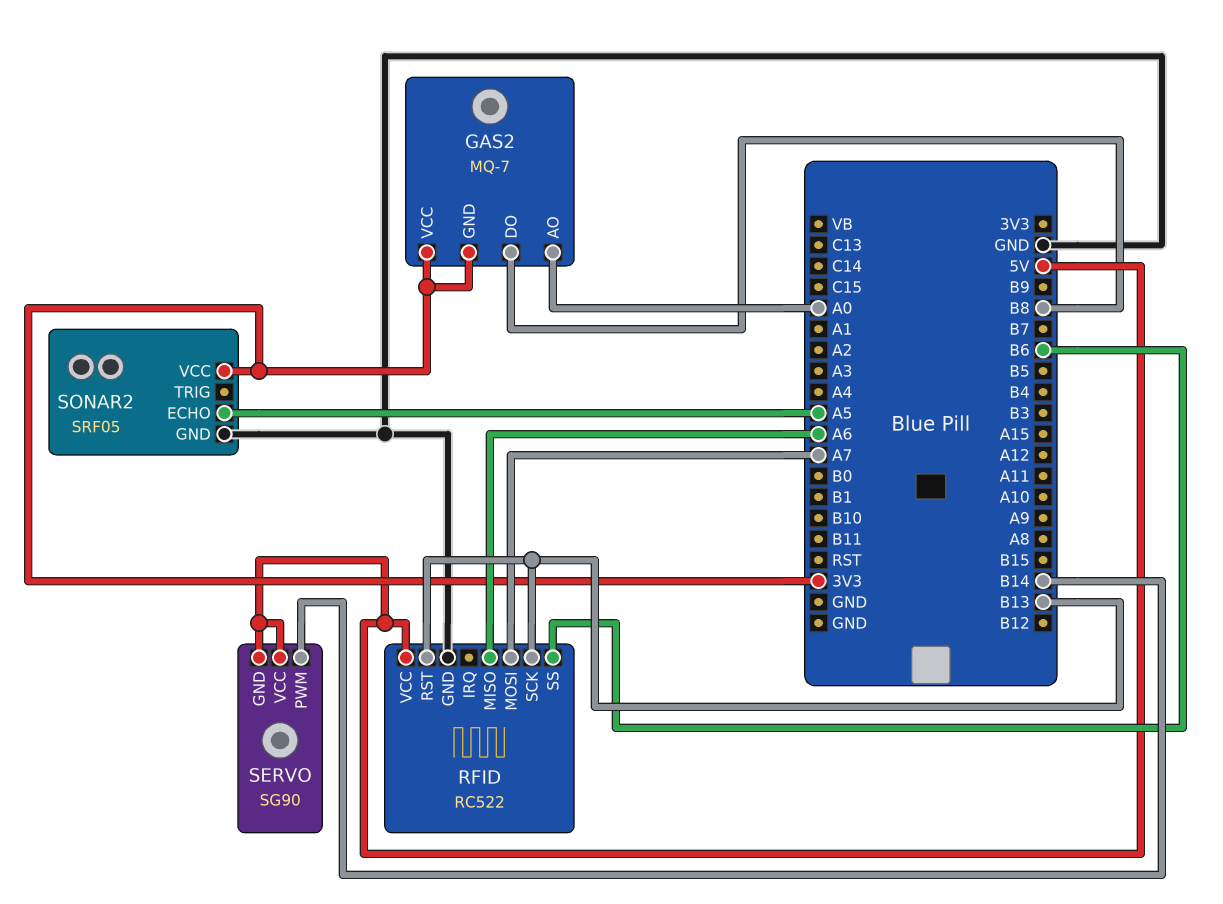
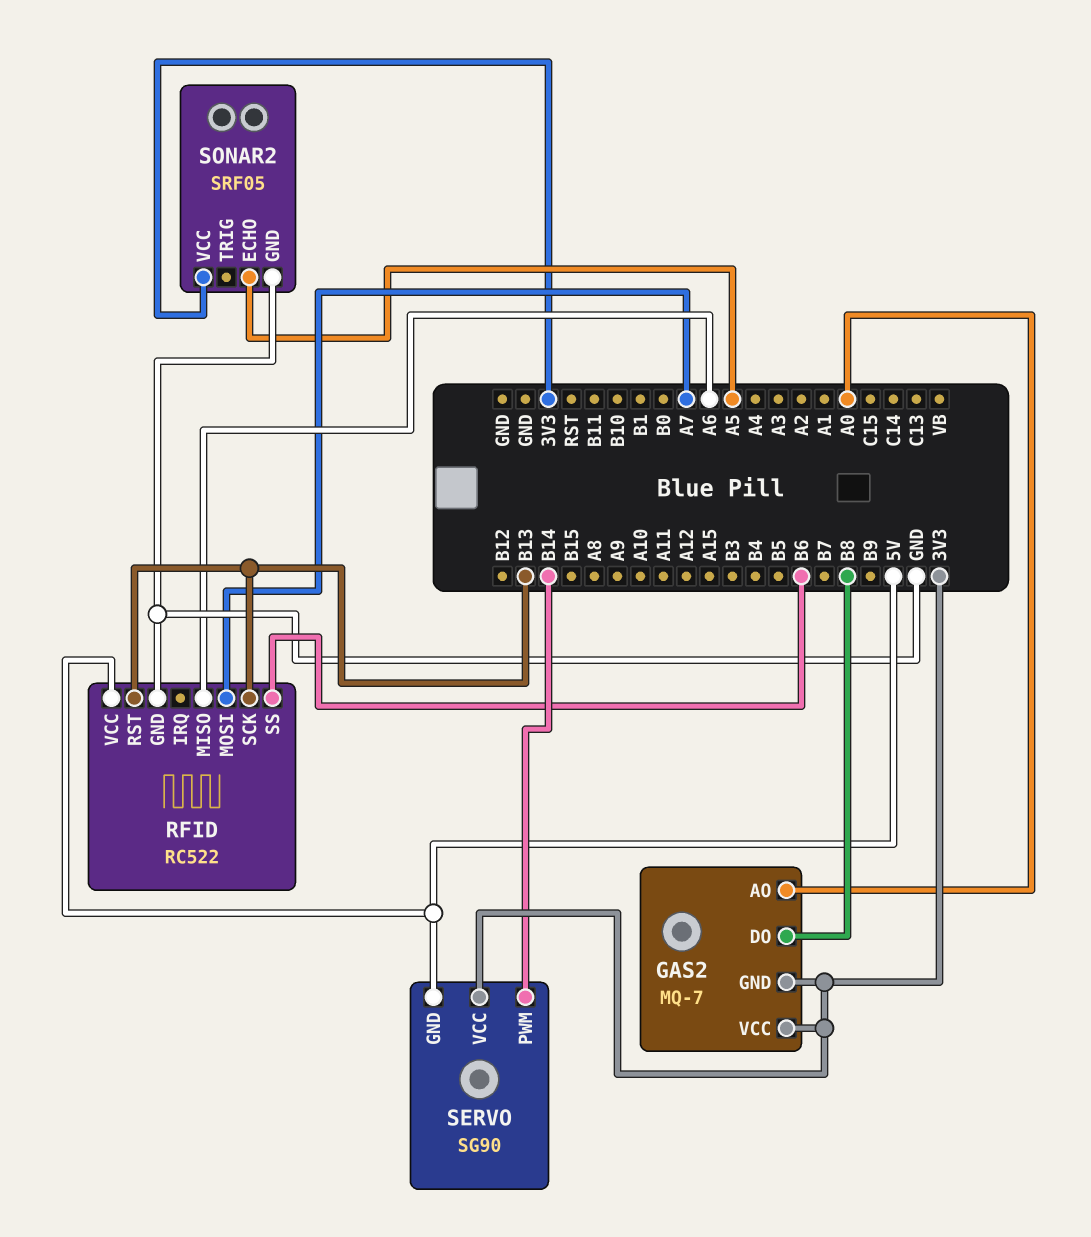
SERVO pin VCC: 5V -> 3V3

